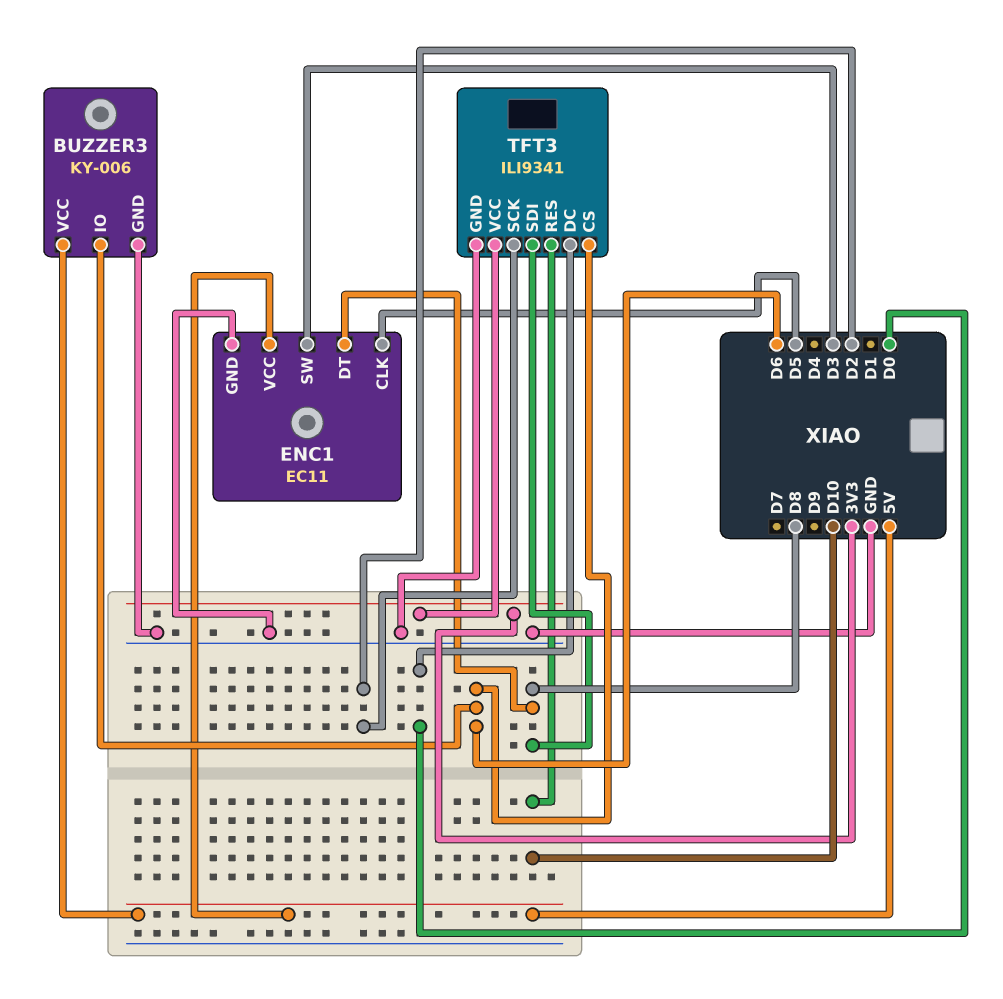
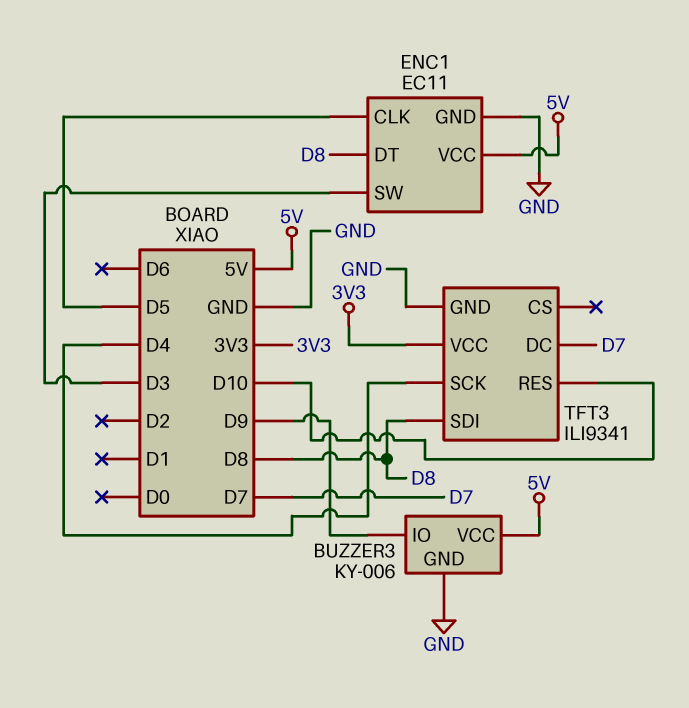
BUZZER3 pin IO: D6 -> D9
TFT3 pin CS: D6 -> none
TFT3 pin DC: D0 -> D7
TFT3 pin SCK: D2 -> D4

